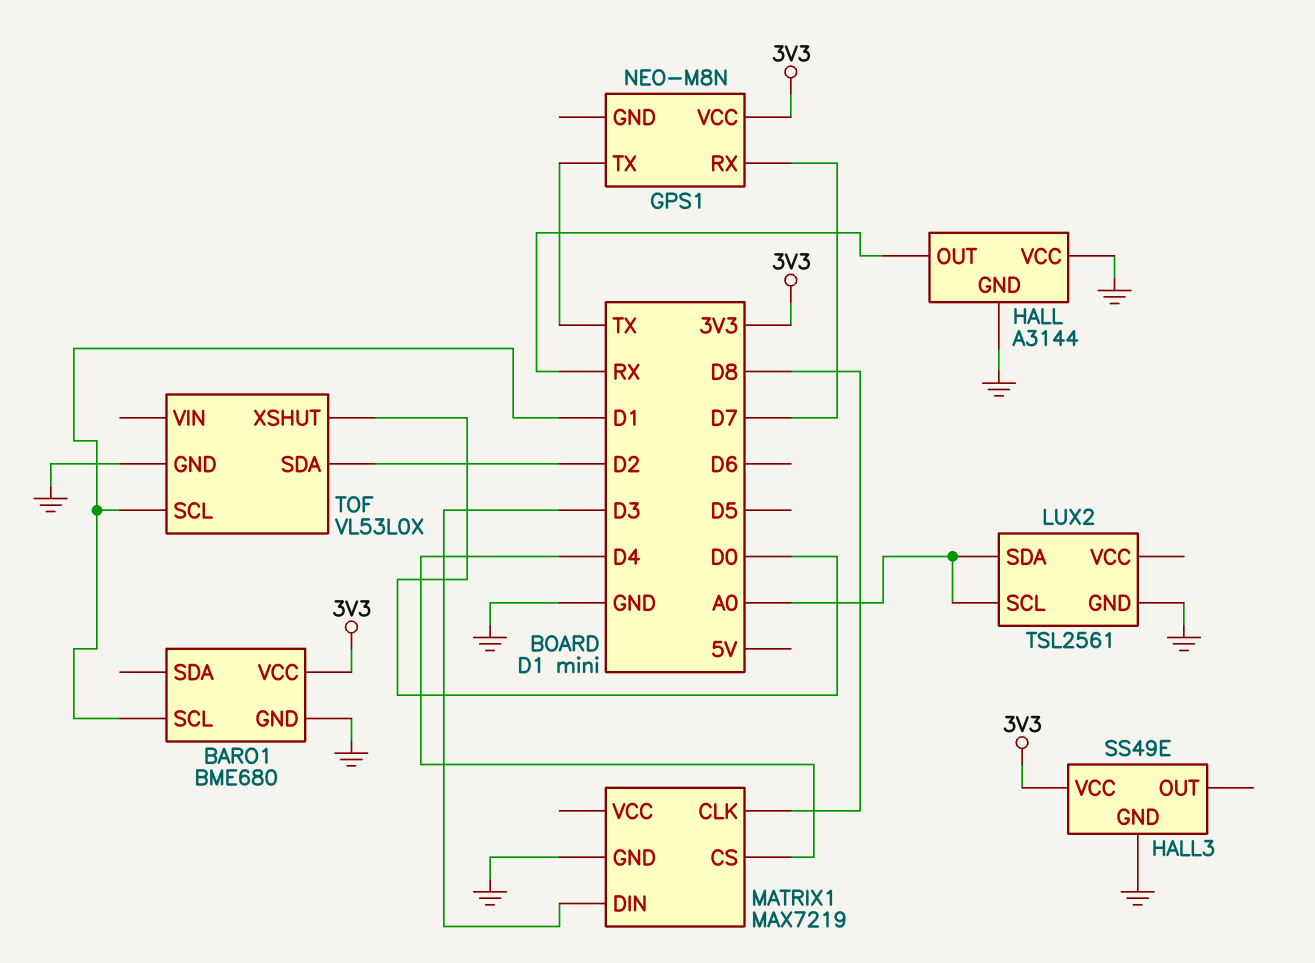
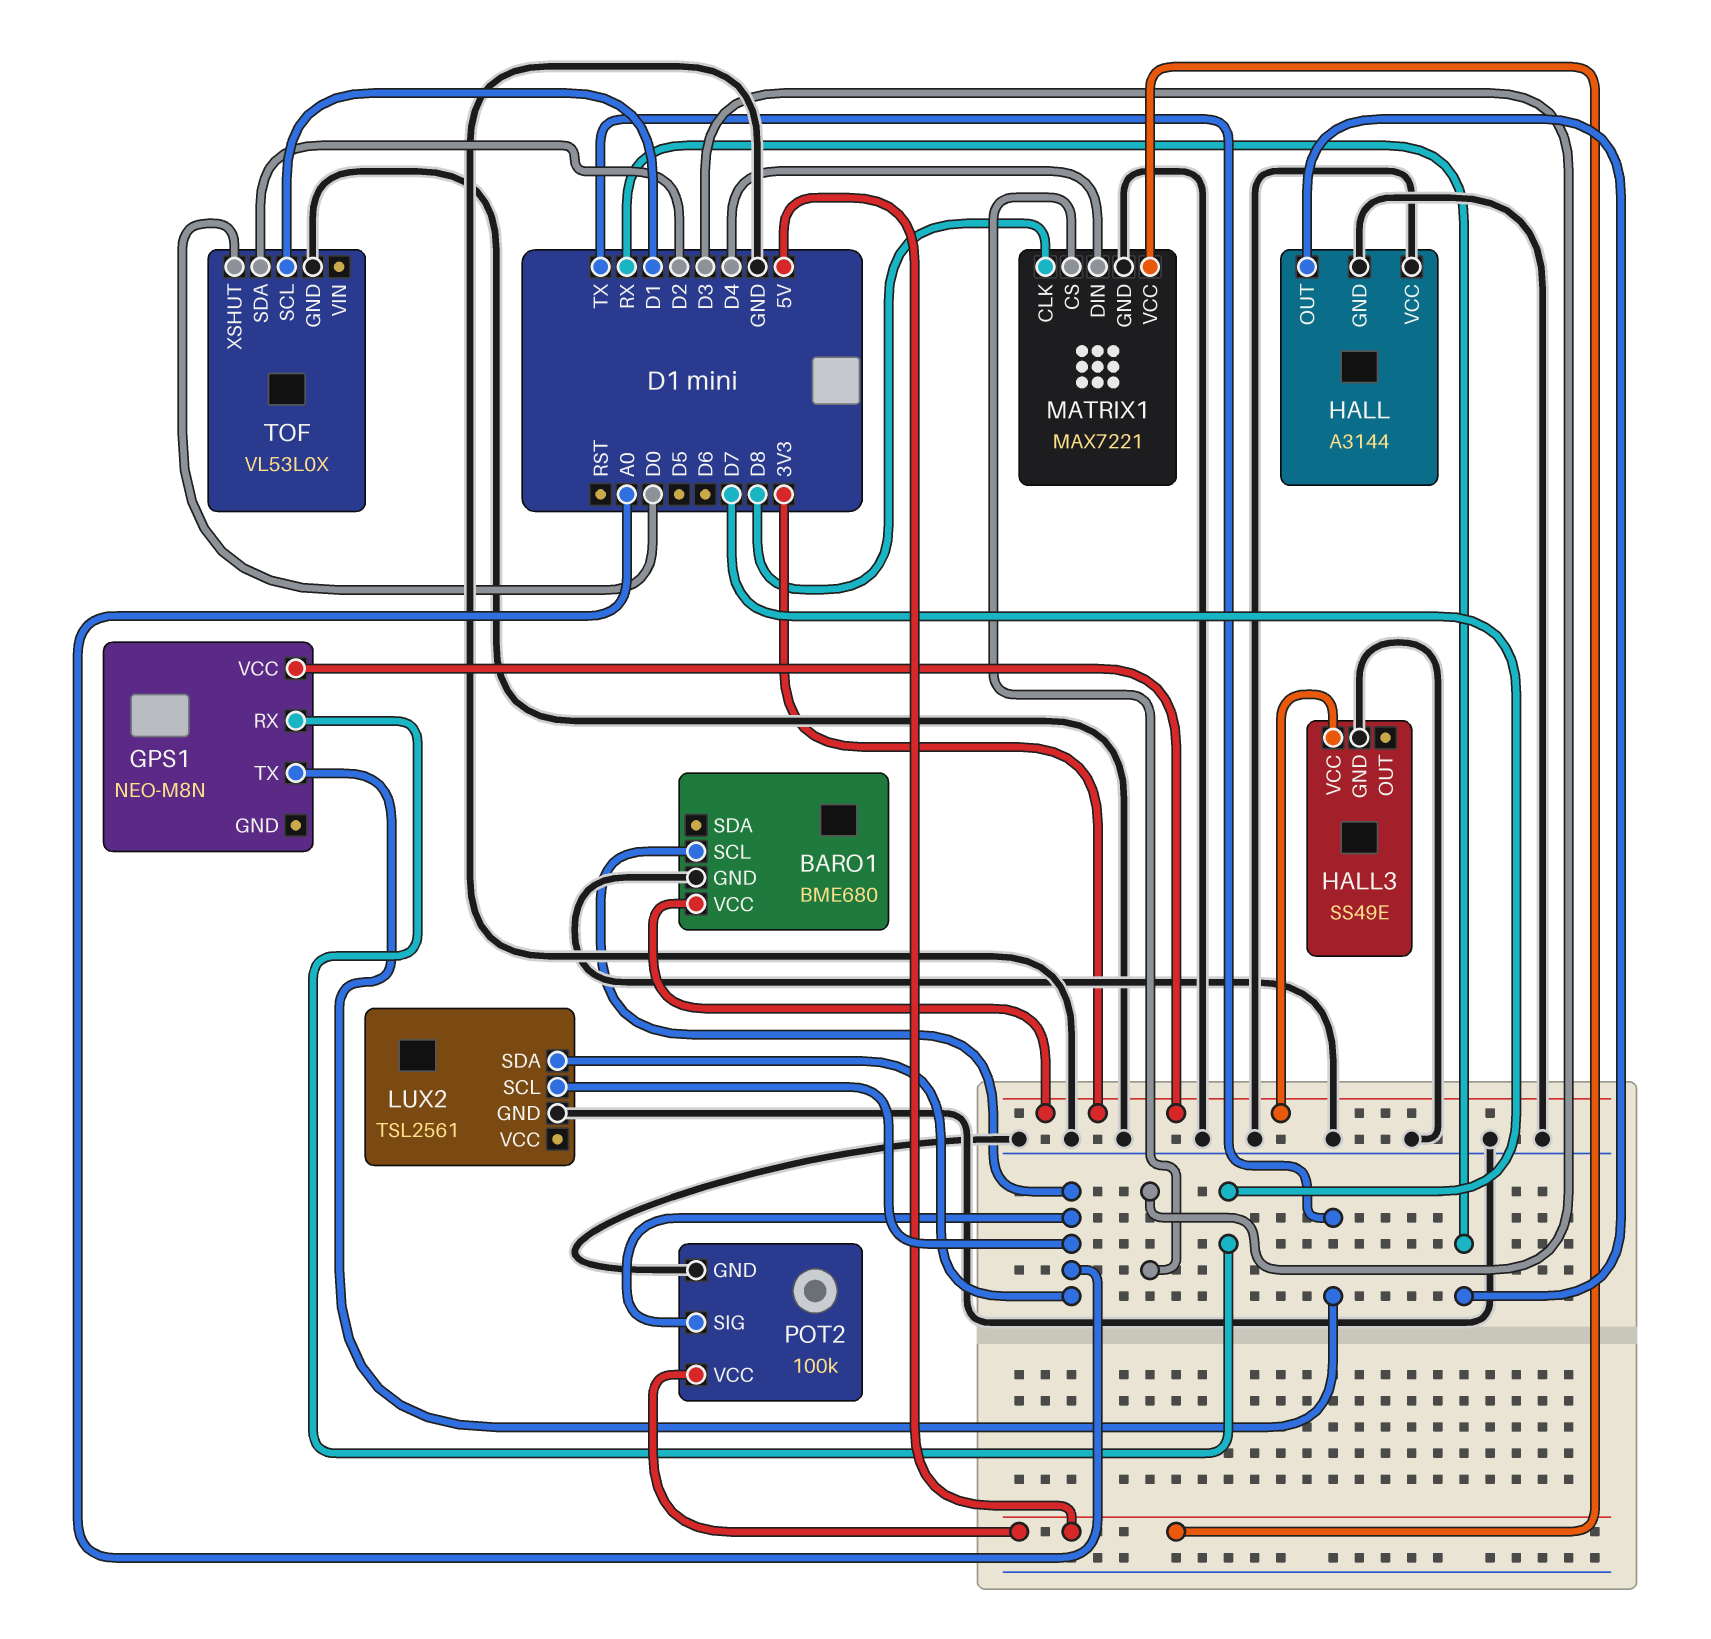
BARO1 pin SCL: D1 -> A0
MATRIX1: MAX7219 -> MAX7221
MATRIX1 pin CS: D4 -> D3
MATRIX1 pin DIN: D3 -> D4
MATRIX1 pin VCC: none -> 5V
POT2: none -> 100k
POT2 pin GND: none -> GND
POT2 pin SIG: none -> A0
POT2 pin VCC: none -> 5V

